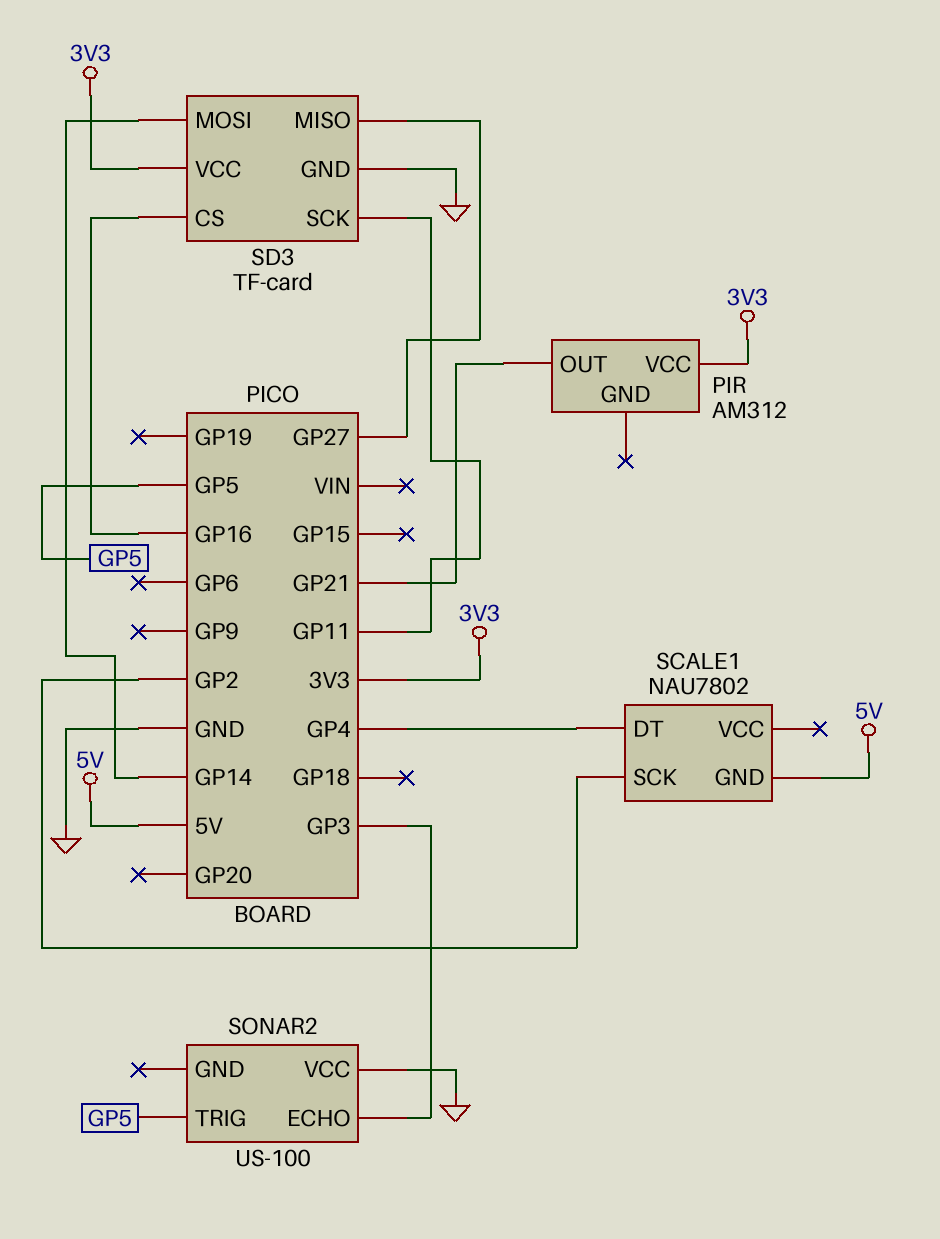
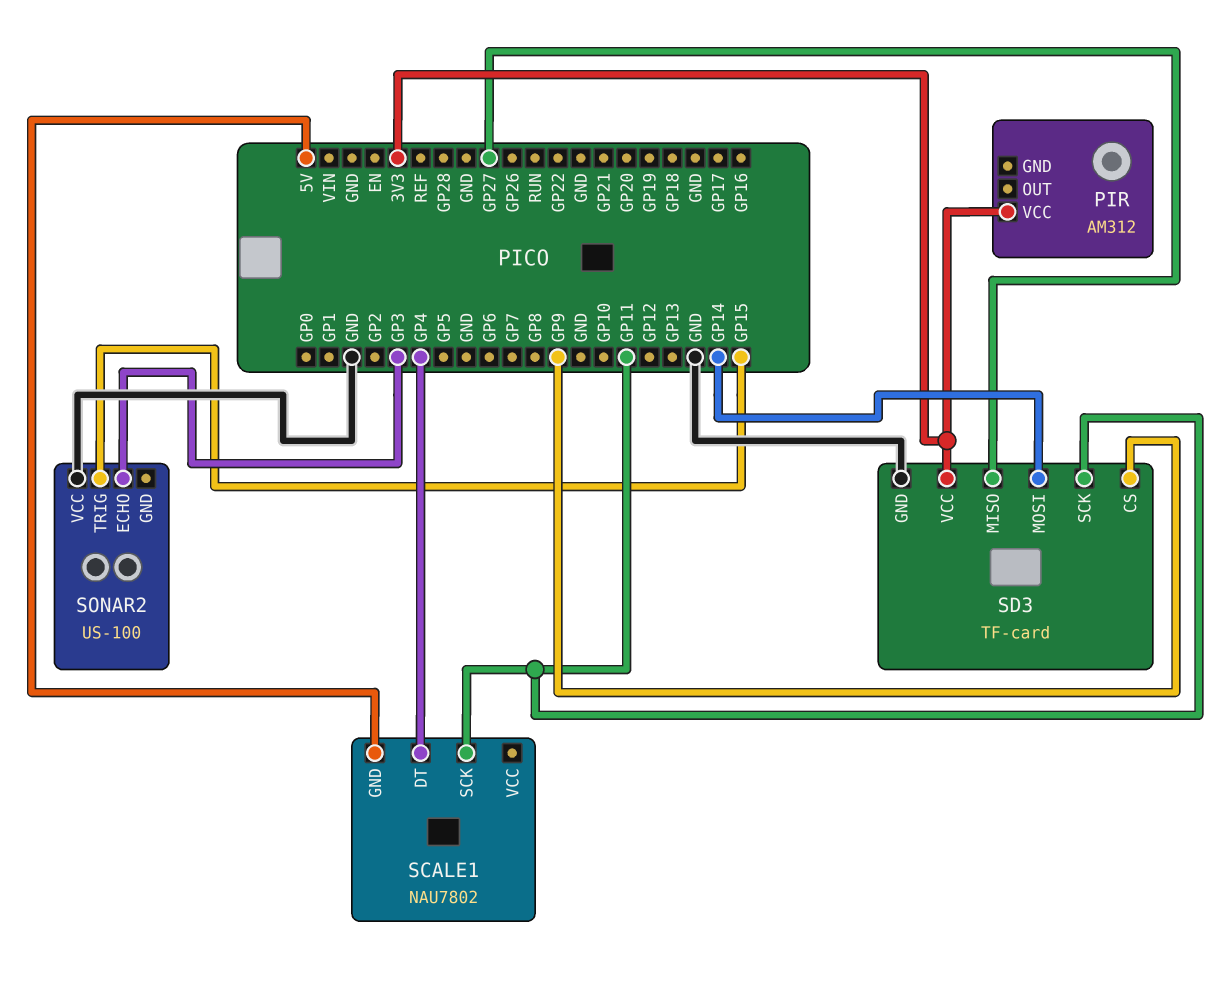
PIR pin OUT: GP21 -> none
SCALE1 pin SCK: GP2 -> GP11
SD3 pin CS: GP16 -> GP9
SONAR2 pin TRIG: GP5 -> GP15

